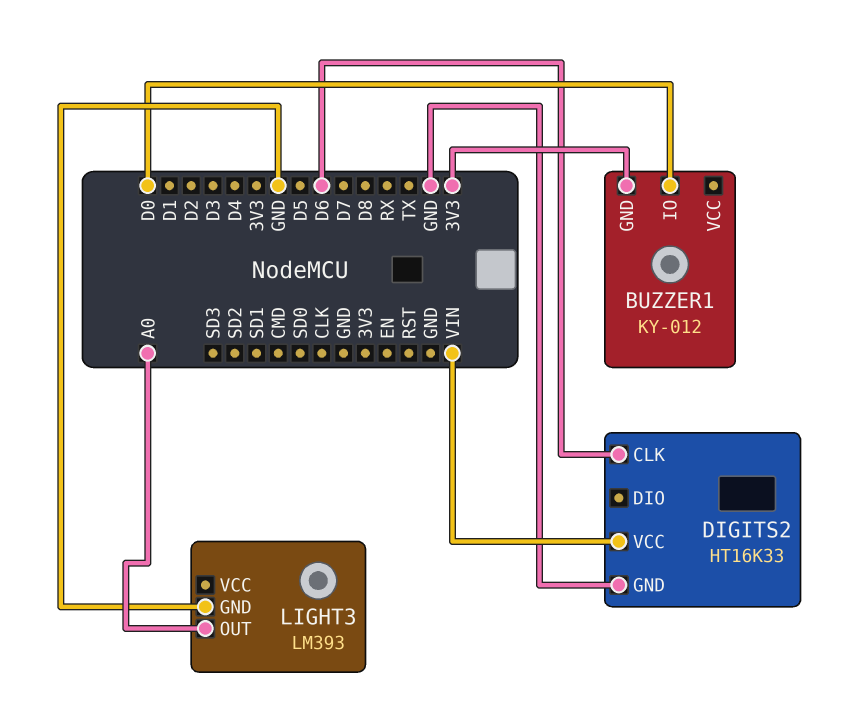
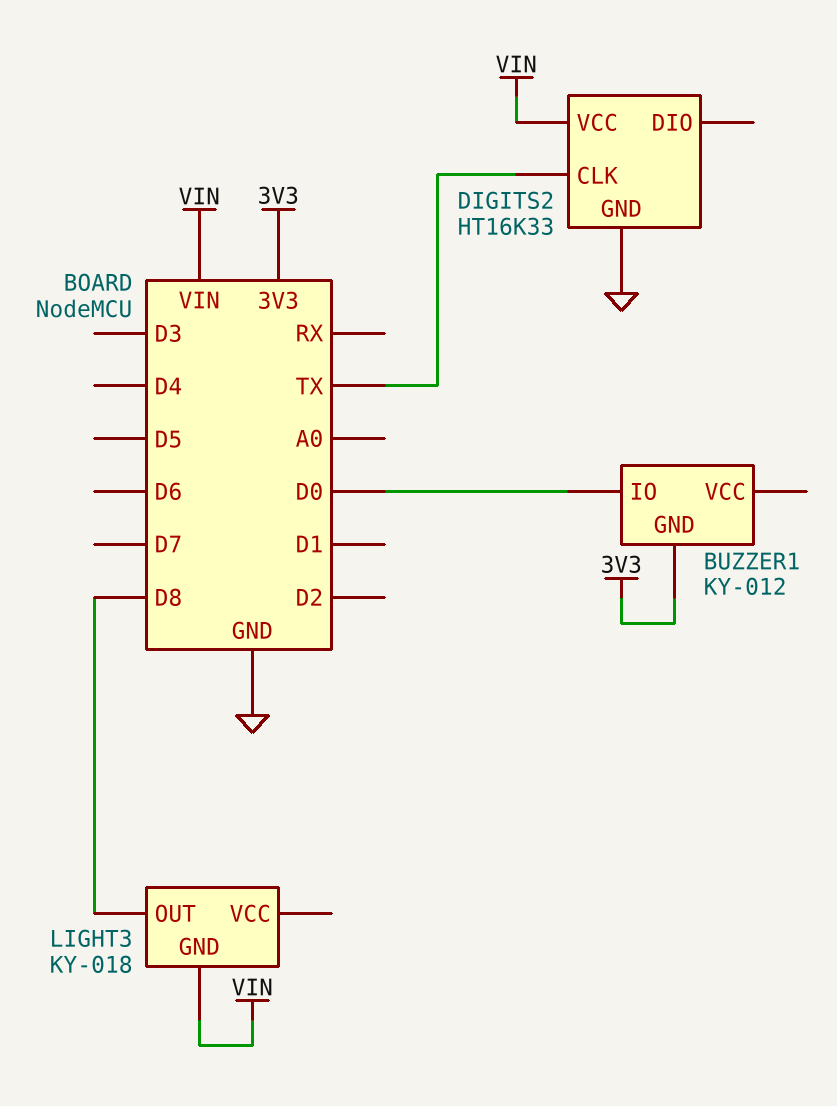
DIGITS2 pin CLK: D6 -> TX
LIGHT3: LM393 -> KY-018
LIGHT3 pin GND: GND -> VIN
LIGHT3 pin OUT: A0 -> D8

